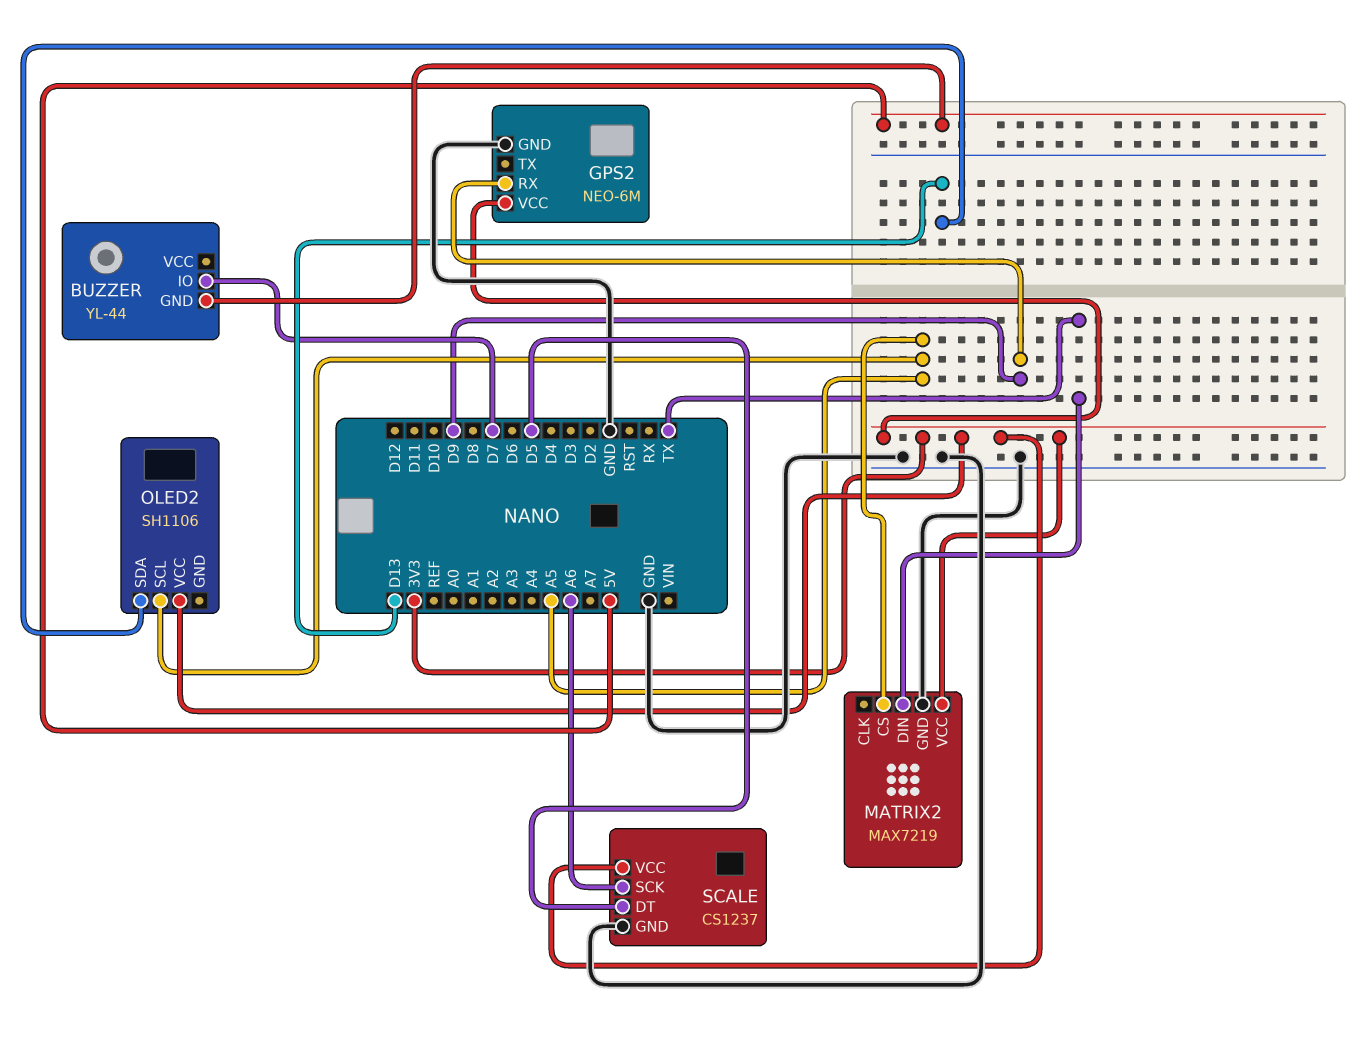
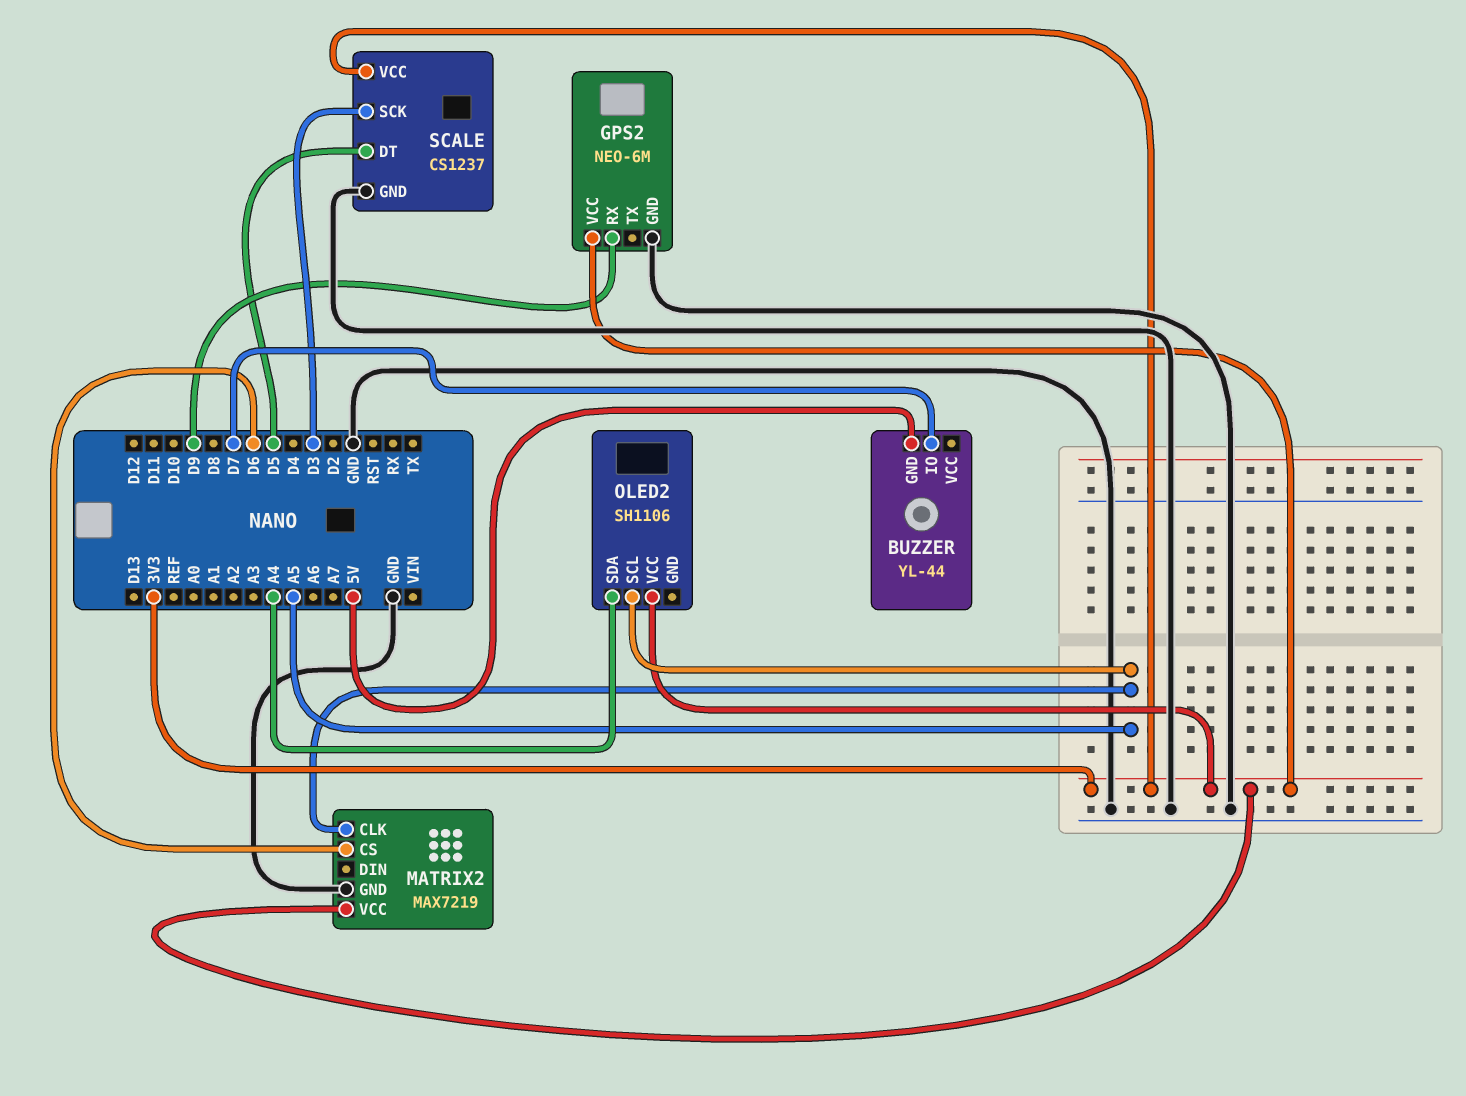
MATRIX2 pin CLK: none -> A5
MATRIX2 pin CS: A5 -> D6
MATRIX2 pin DIN: TX -> none
OLED2 pin SDA: D13 -> A4
SCALE pin SCK: A6 -> D3

